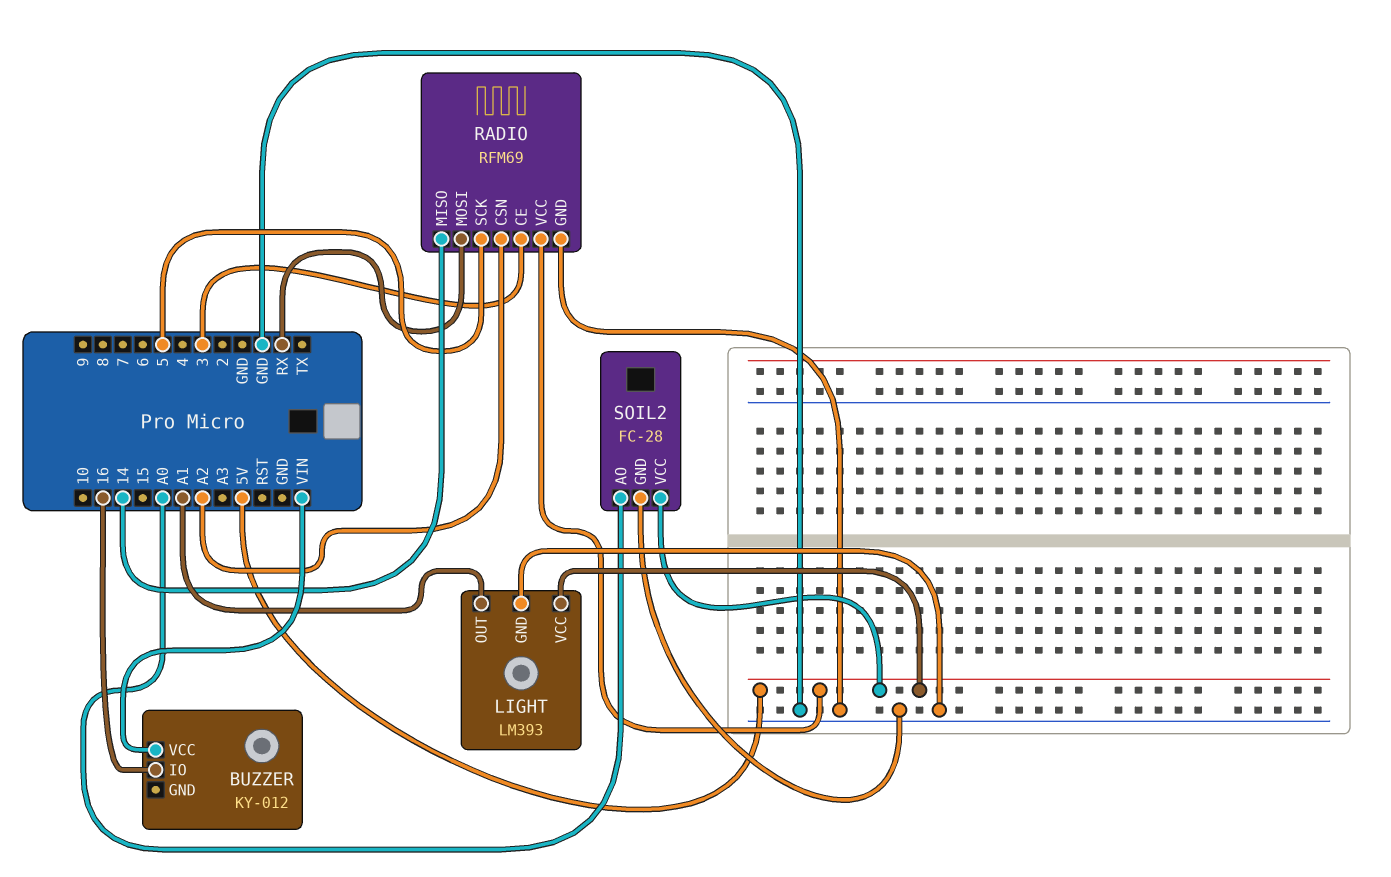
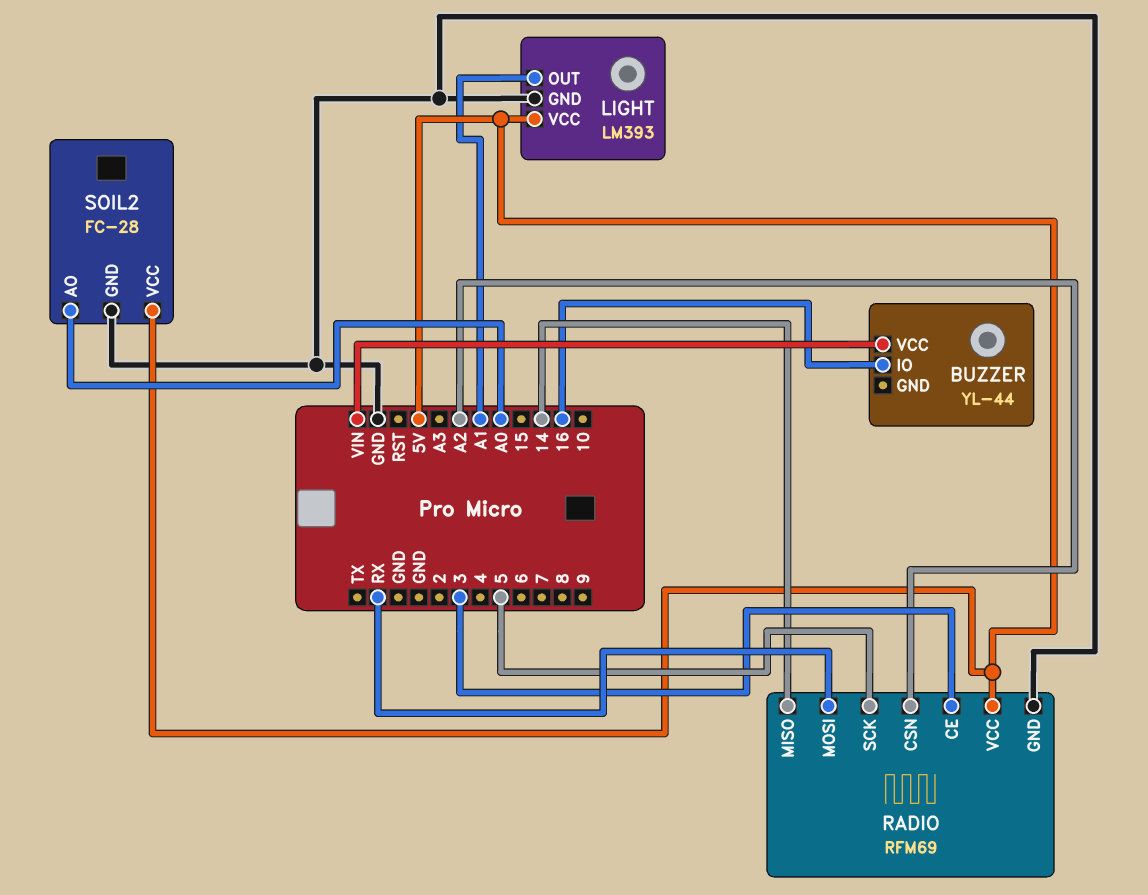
BUZZER: KY-012 -> YL-44

